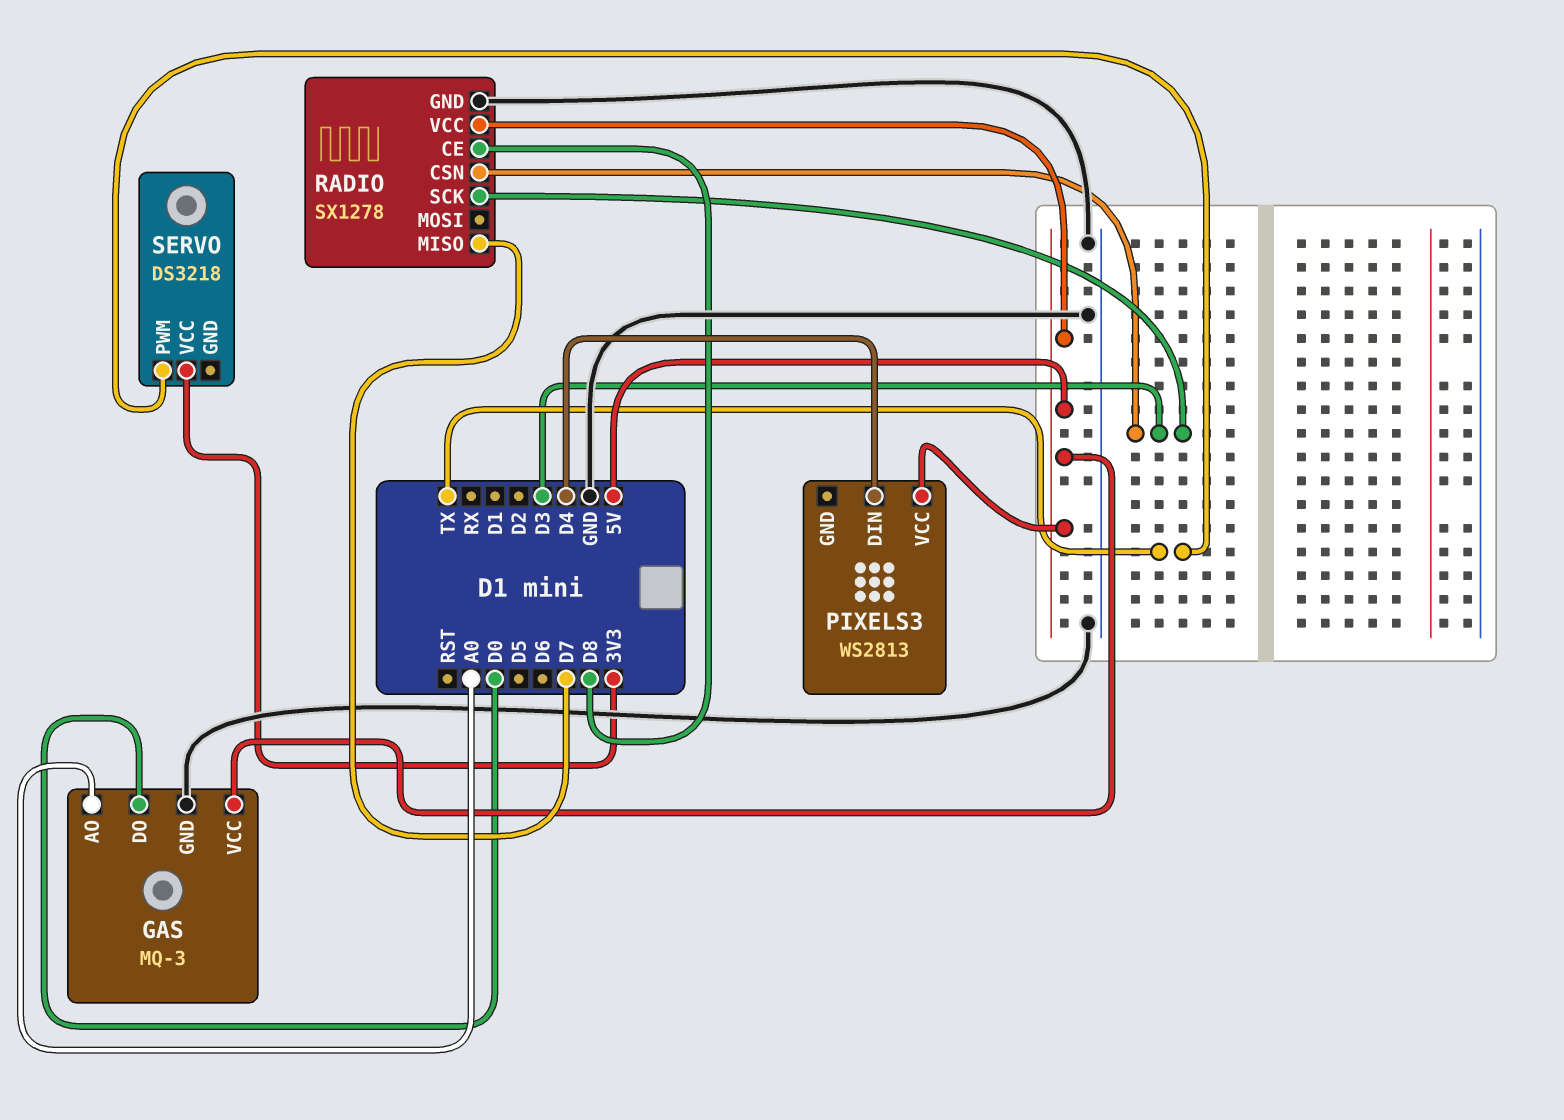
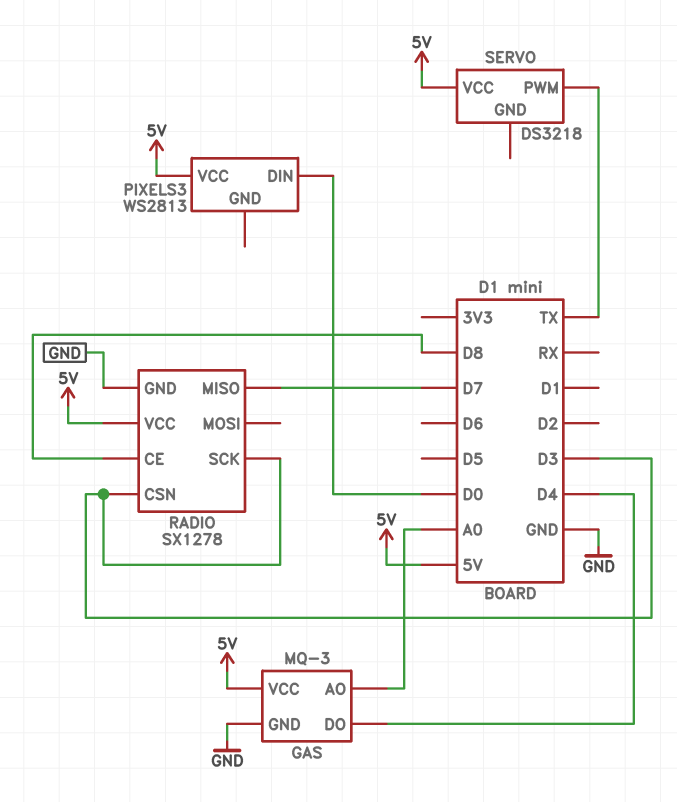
GAS pin DO: D0 -> D4
PIXELS3 pin DIN: D4 -> D0
SERVO pin VCC: 3V3 -> 5V

